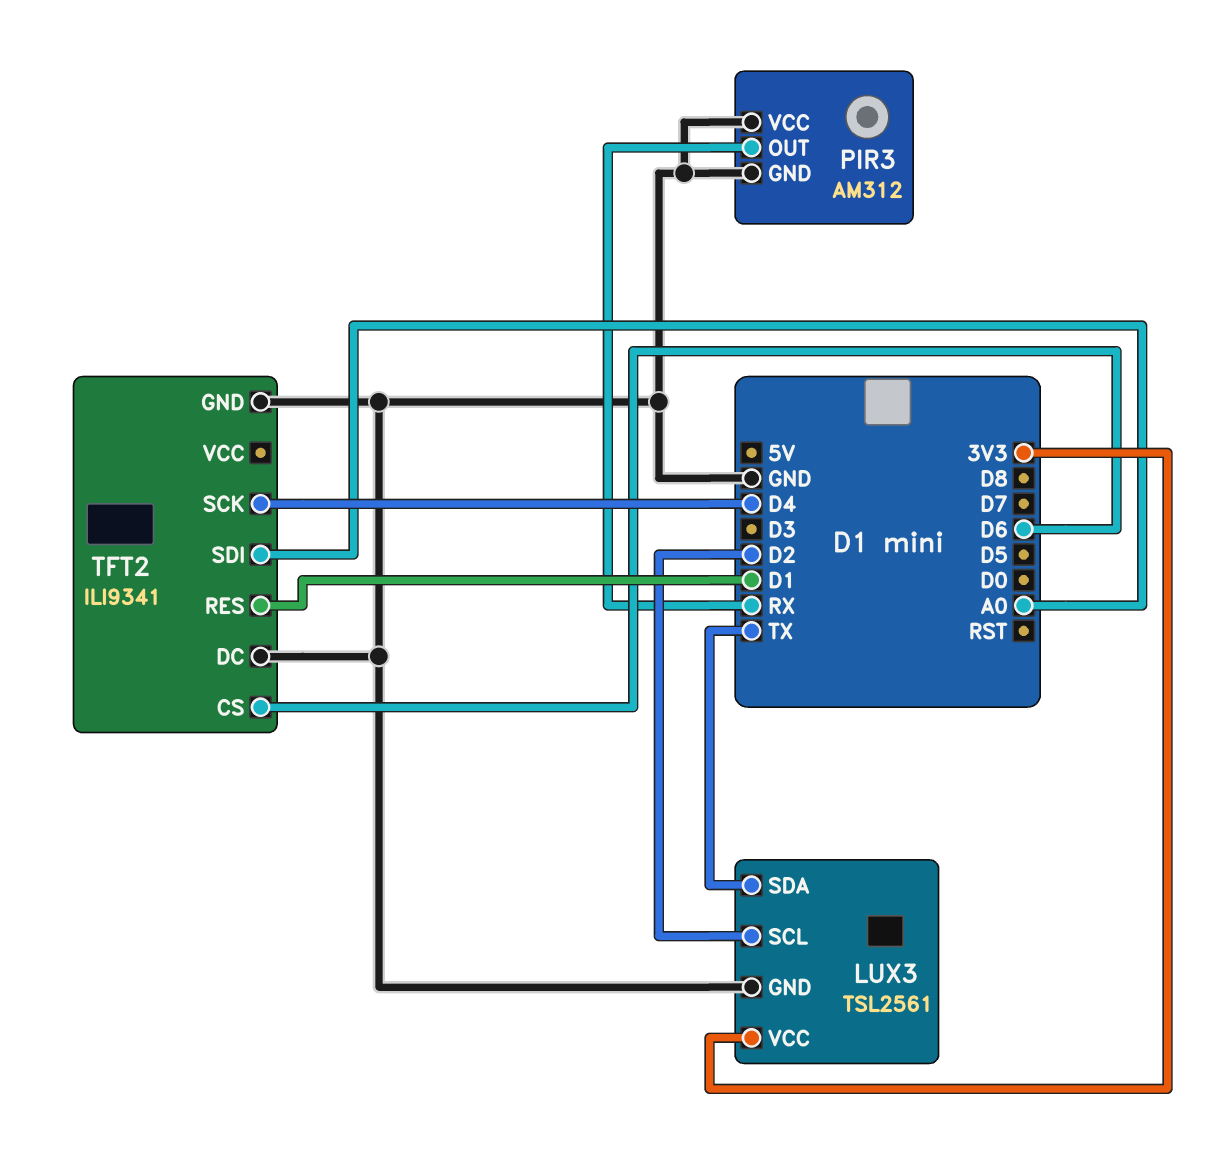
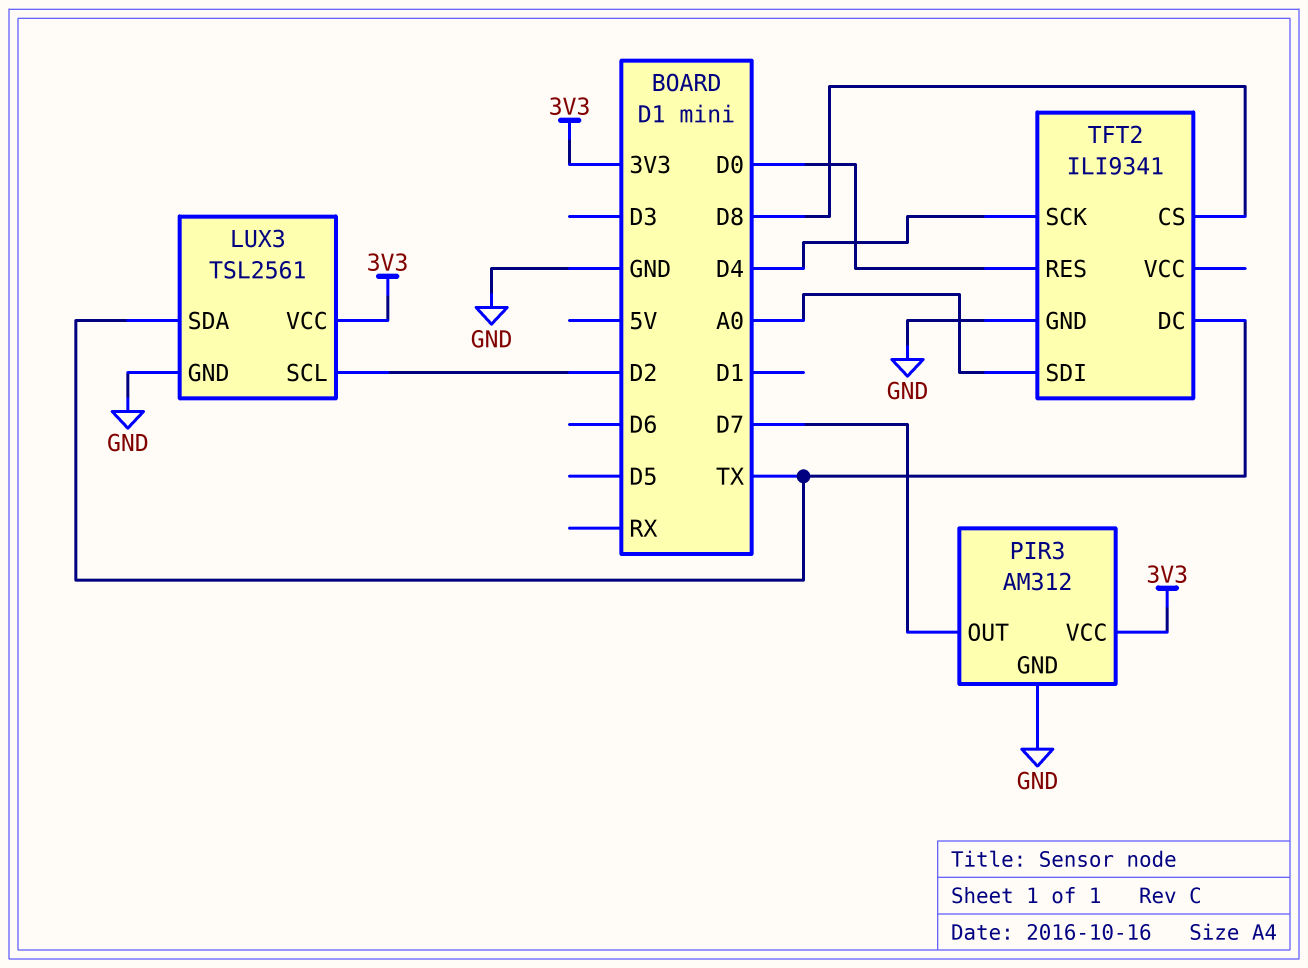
PIR3 pin OUT: RX -> D7
PIR3 pin VCC: GND -> 3V3
TFT2 pin CS: D6 -> D8
TFT2 pin DC: GND -> TX
TFT2 pin RES: D1 -> D0

